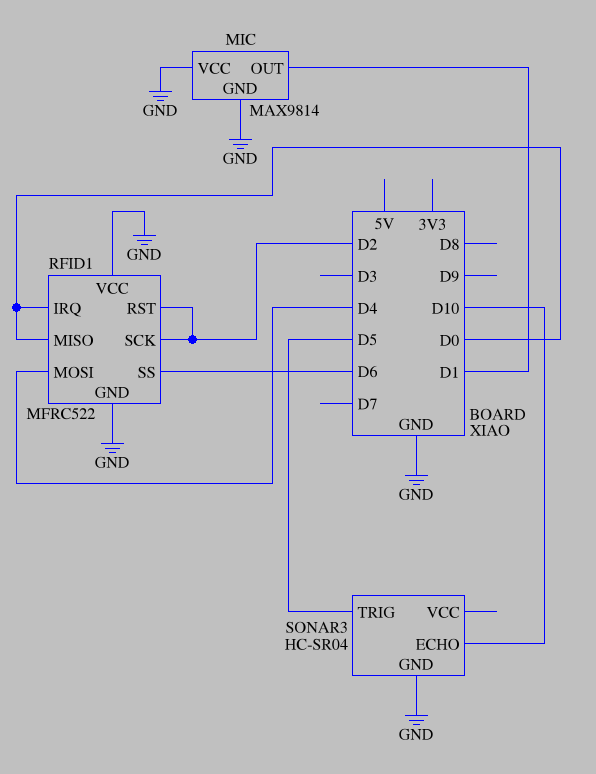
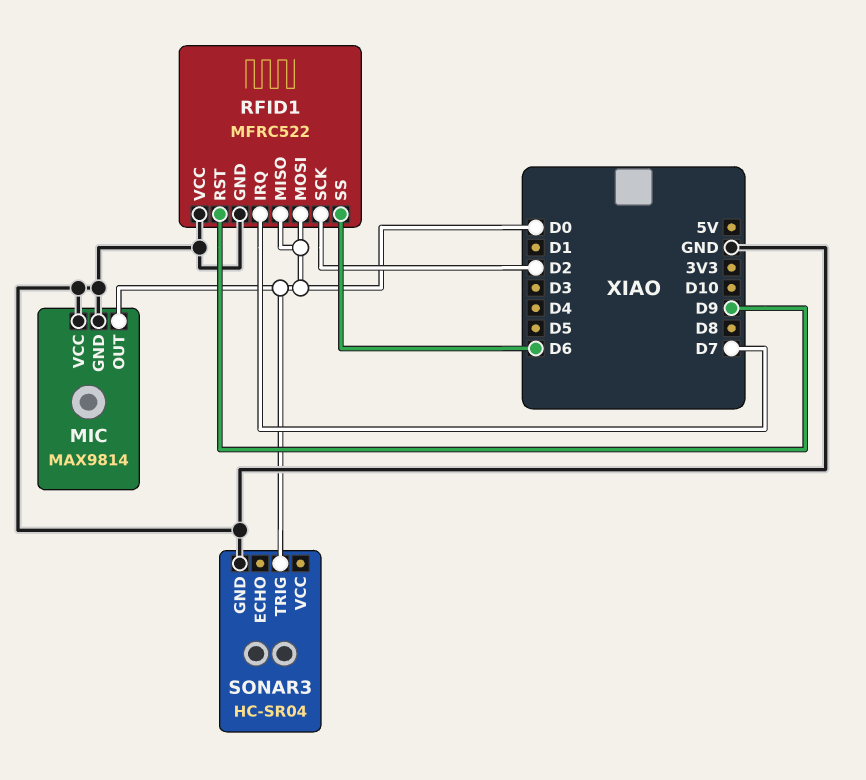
MIC pin OUT: D1 -> D0
RFID1 pin IRQ: D0 -> D7
RFID1 pin MOSI: D4 -> D0
RFID1 pin RST: D2 -> D9
SONAR3 pin ECHO: D10 -> none
SONAR3 pin TRIG: D5 -> D0

